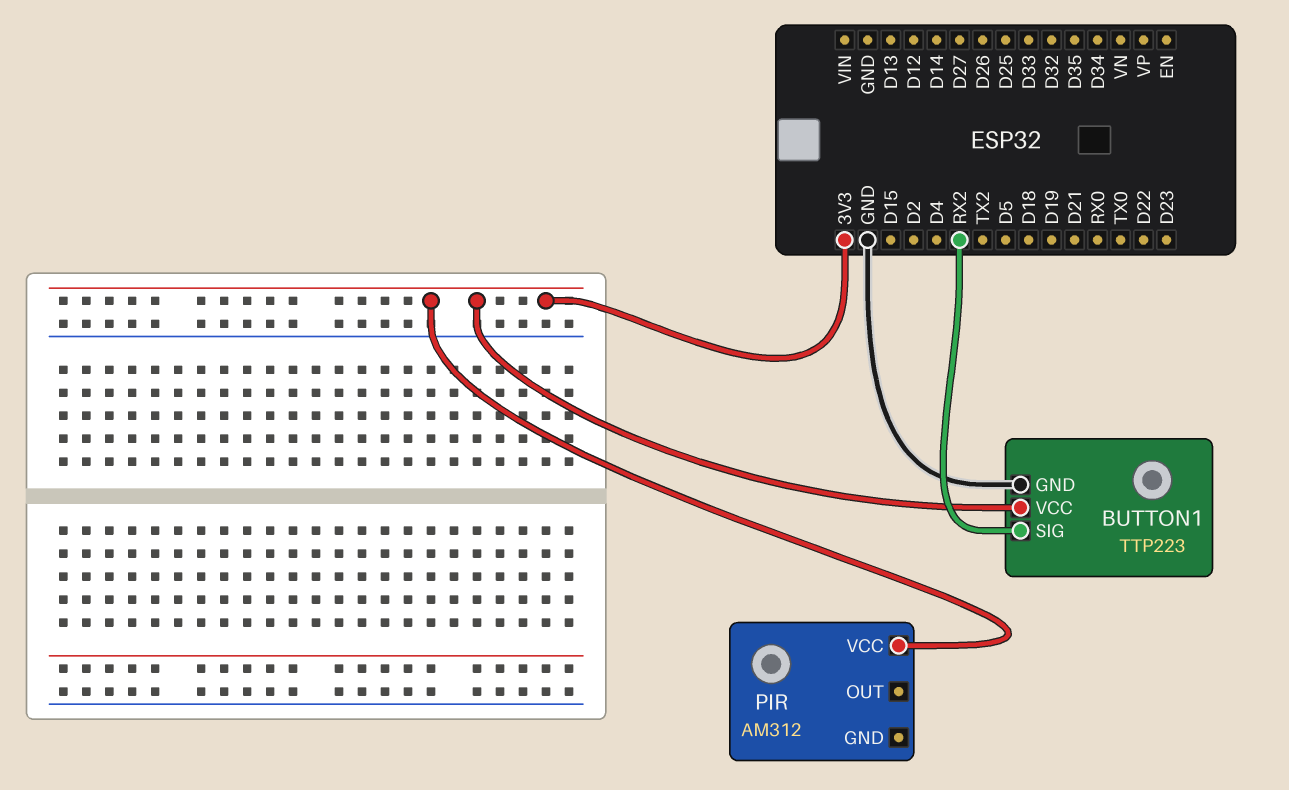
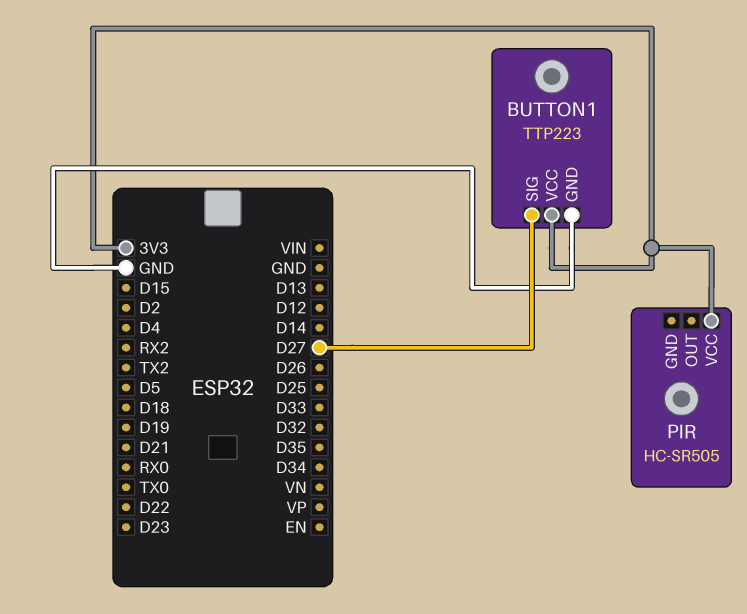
BUTTON1 pin SIG: RX2 -> D27
PIR: AM312 -> HC-SR505

